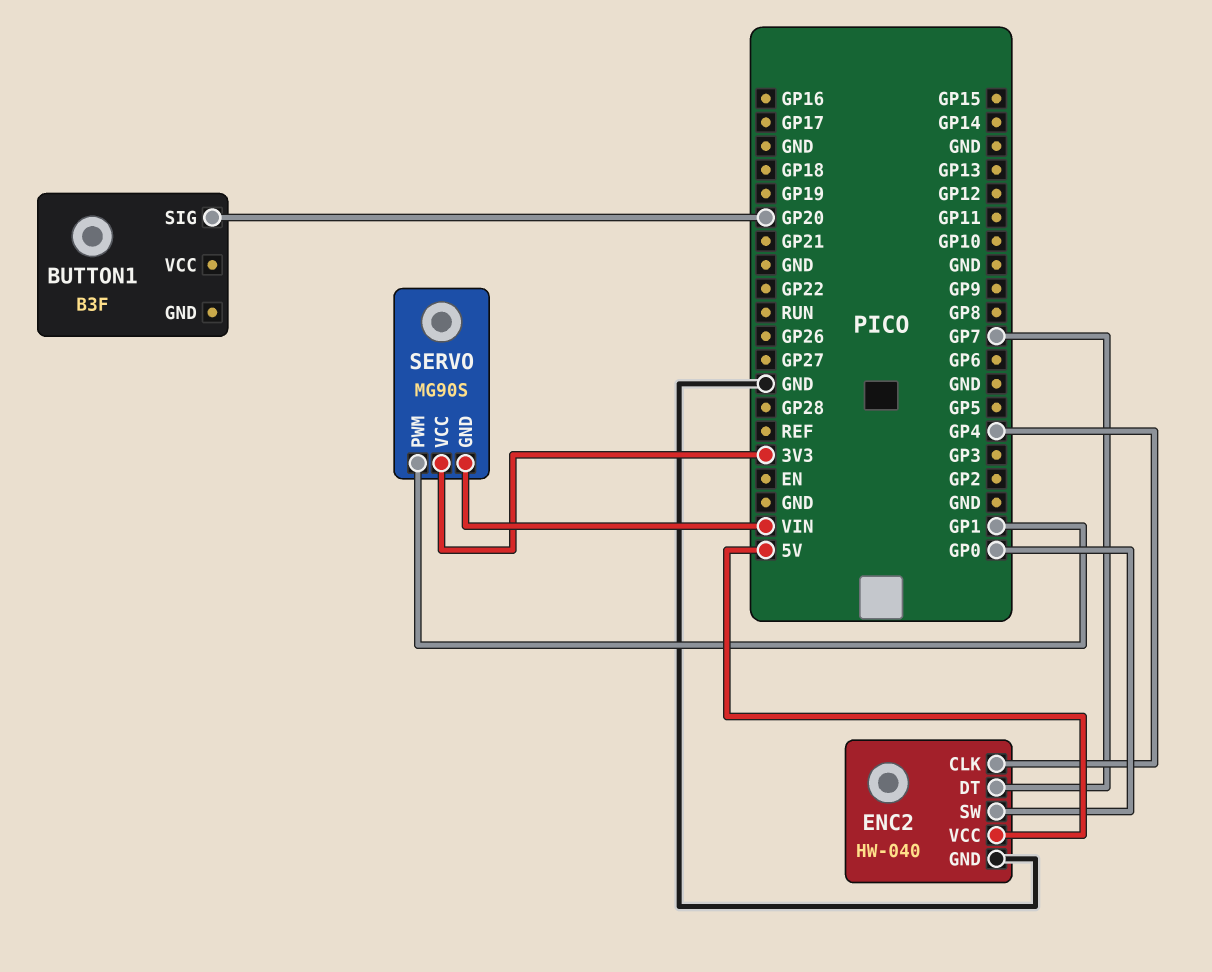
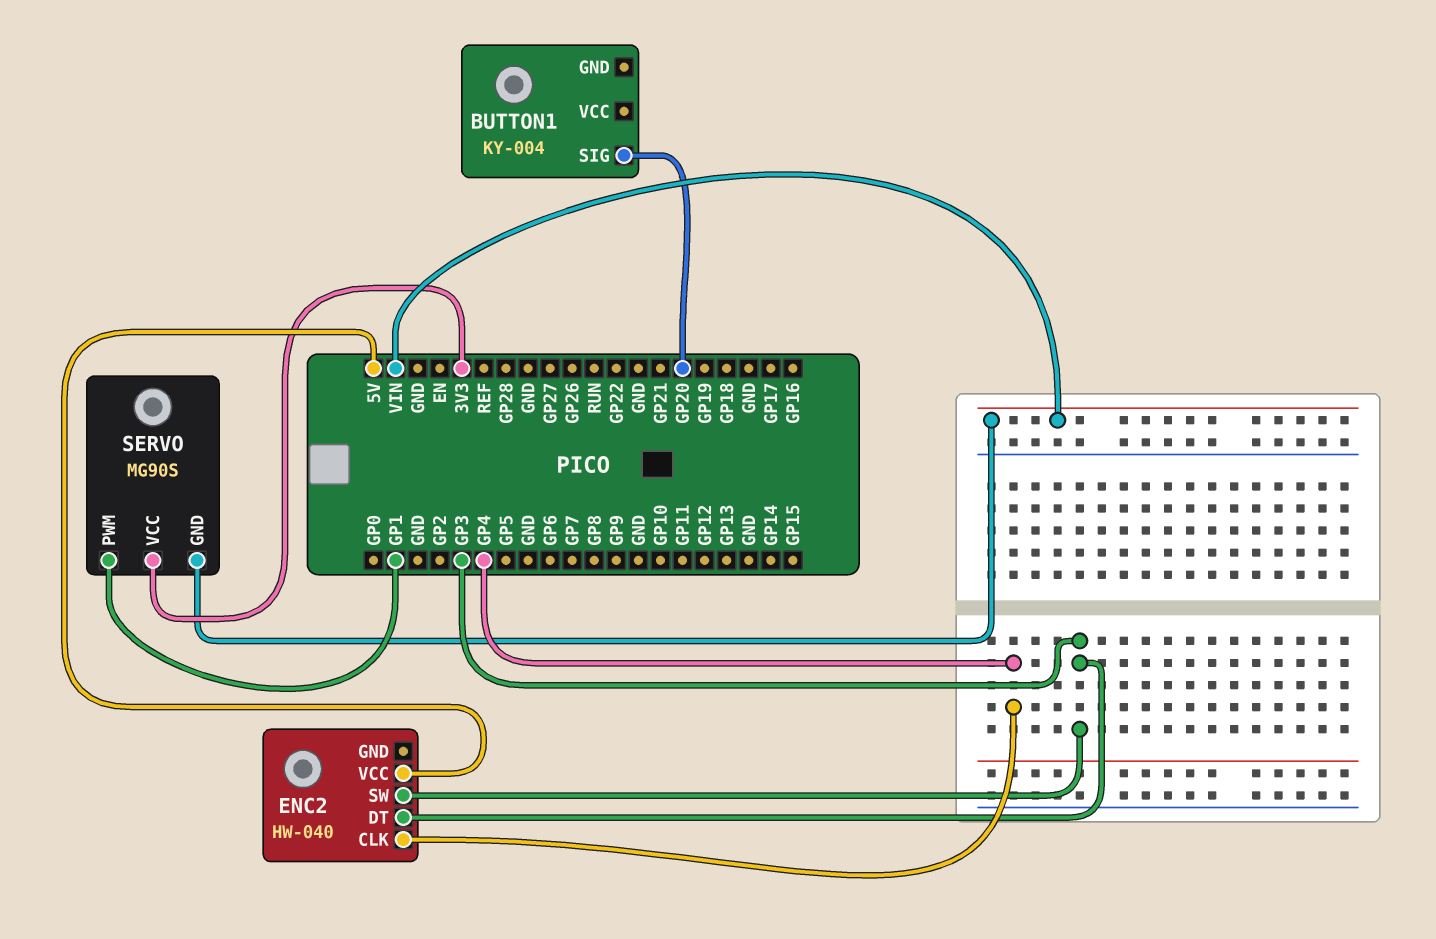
BUTTON1: B3F -> KY-004
ENC2 pin DT: GP7 -> GP3
ENC2 pin GND: GND -> none
ENC2 pin SW: GP0 -> GP3

